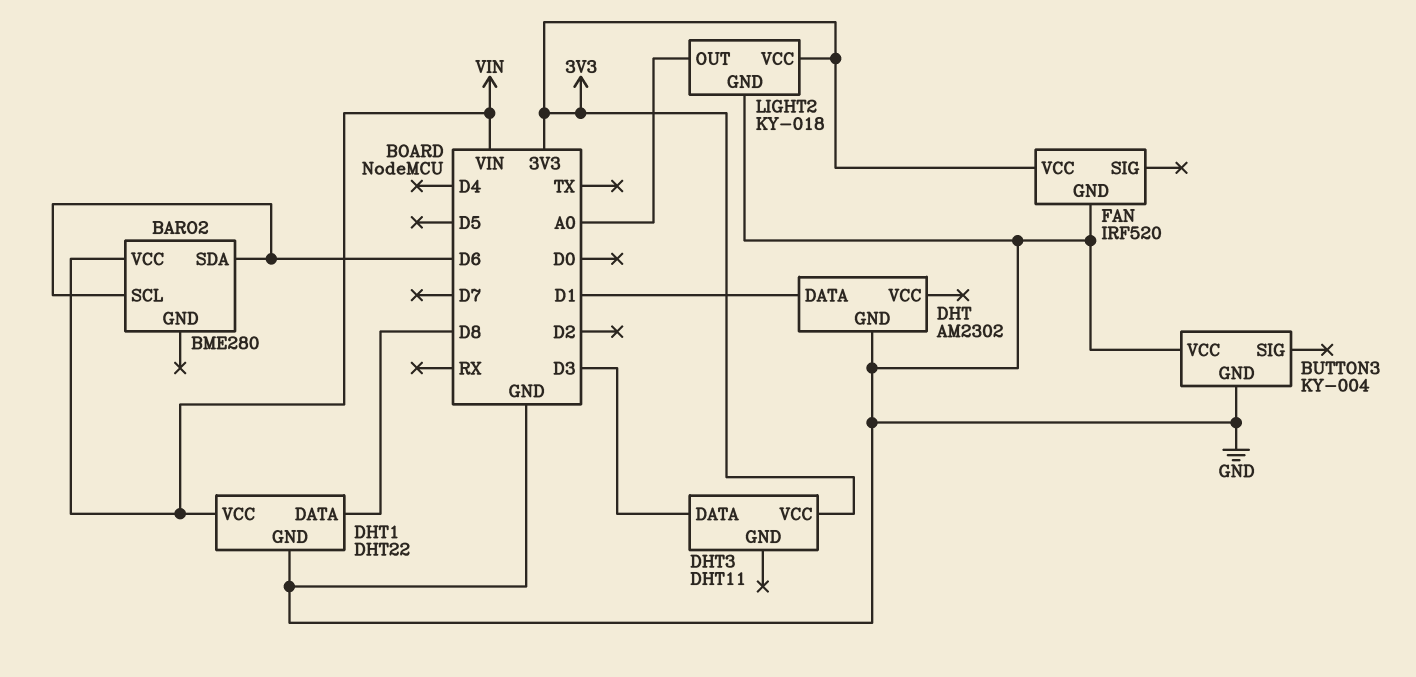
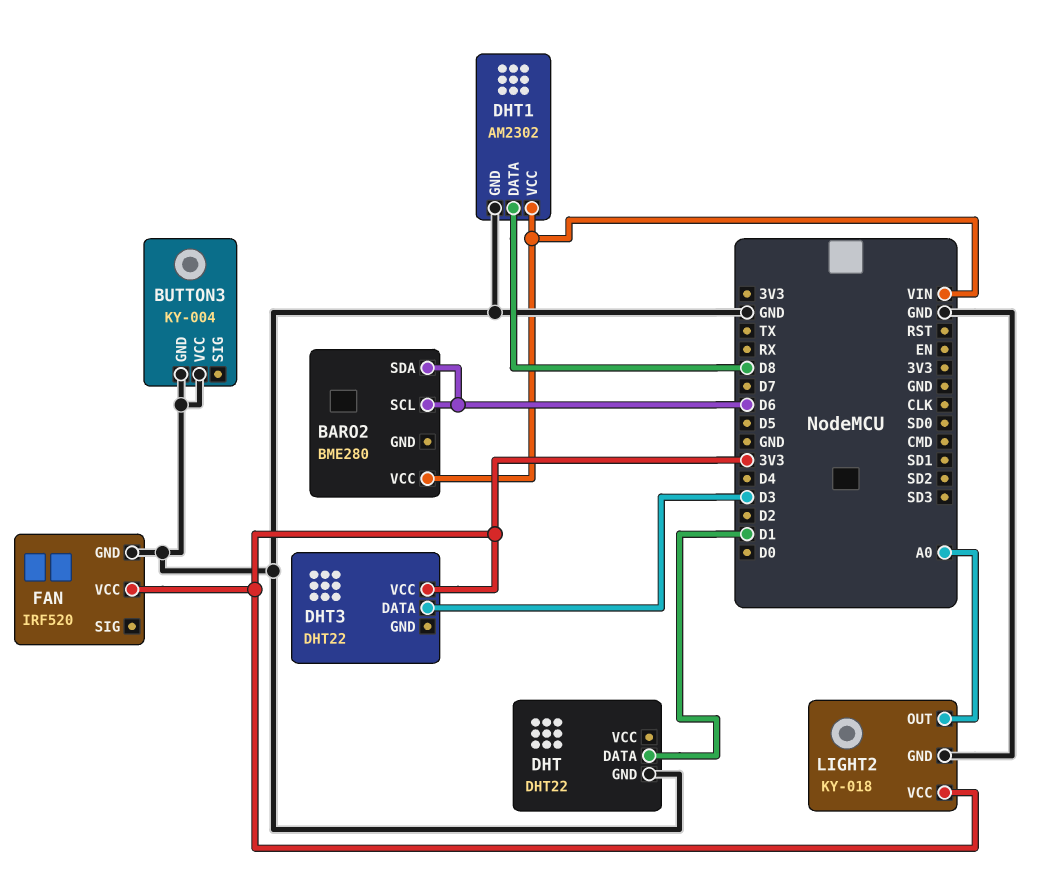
DHT: AM2302 -> DHT22
DHT1: DHT22 -> AM2302
DHT3: DHT11 -> DHT22

